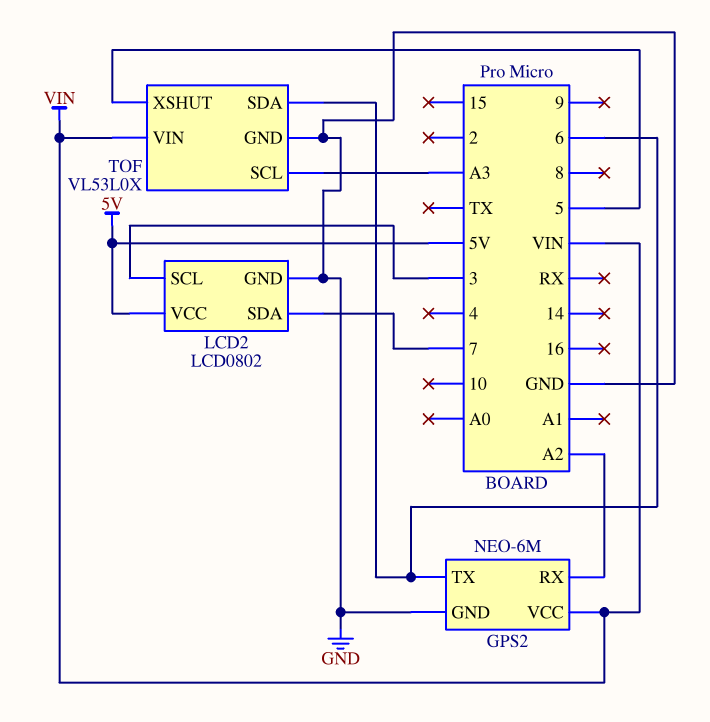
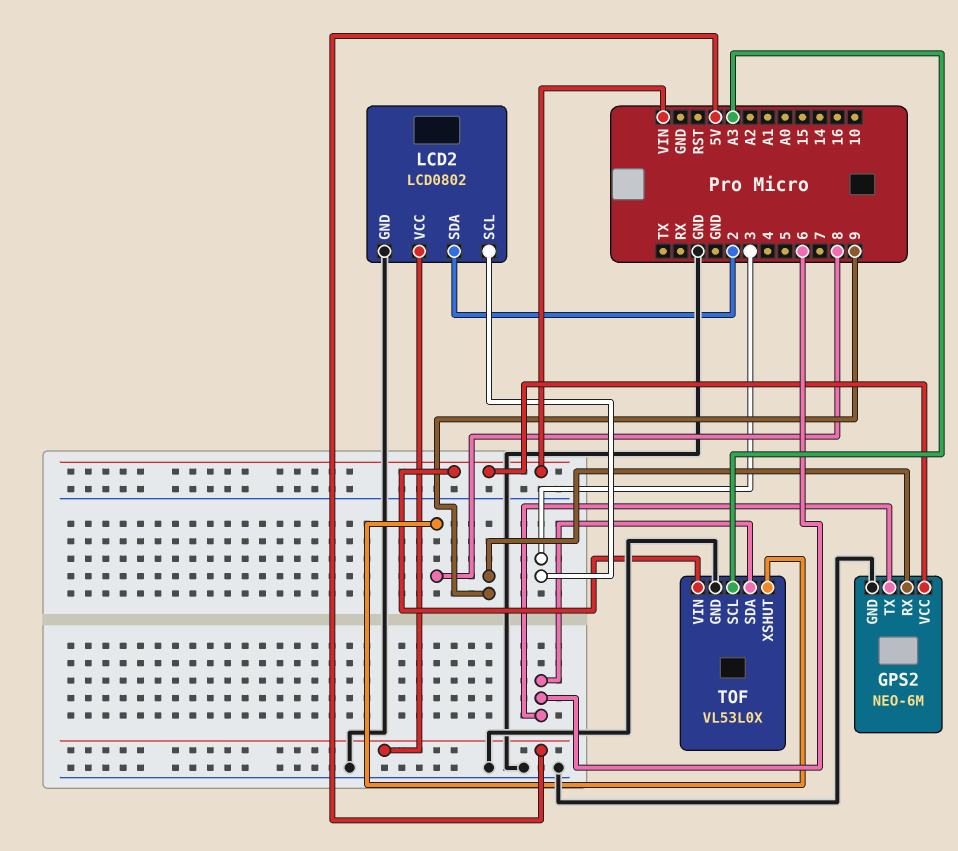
GPS2 pin RX: A2 -> 9
LCD2 pin SDA: 7 -> 2
TOF pin XSHUT: 5 -> 8

